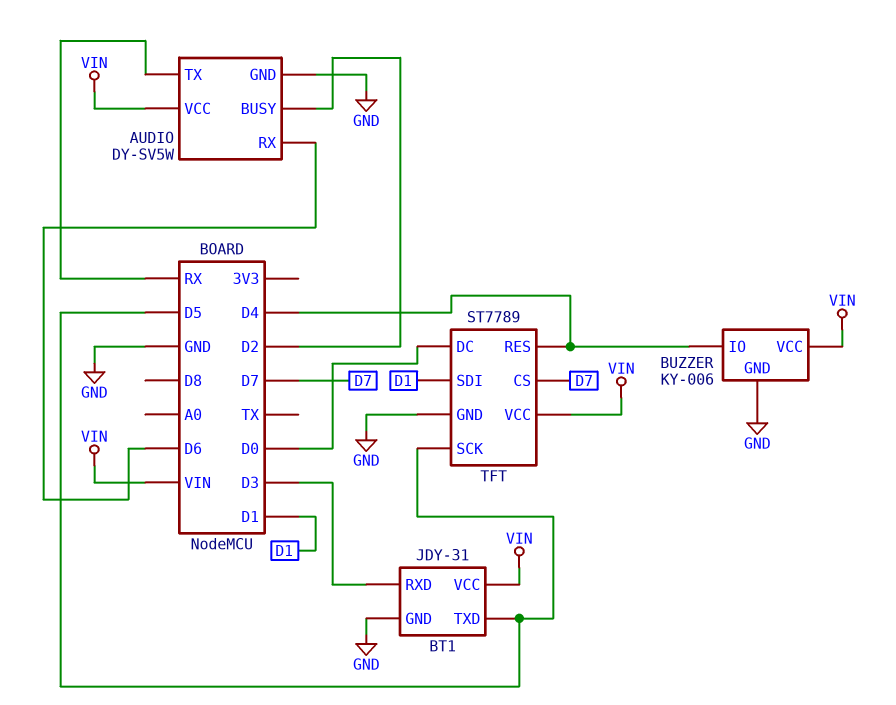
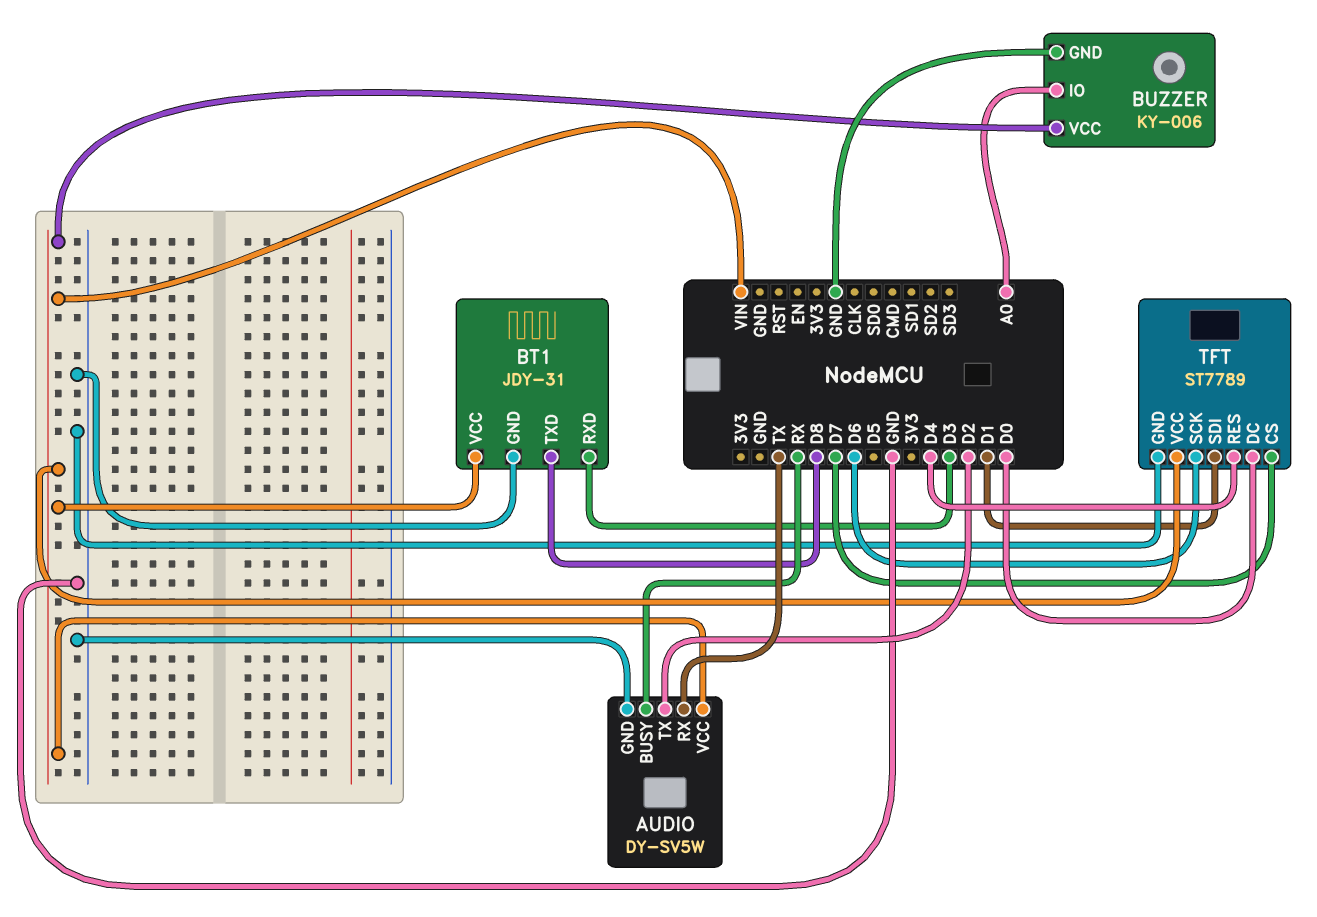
AUDIO pin BUSY: D2 -> RX
AUDIO pin RX: D6 -> TX
AUDIO pin TX: RX -> D2
BT1 pin TXD: D5 -> D8
BUZZER pin IO: D4 -> A0
TFT pin SCK: D5 -> D6

